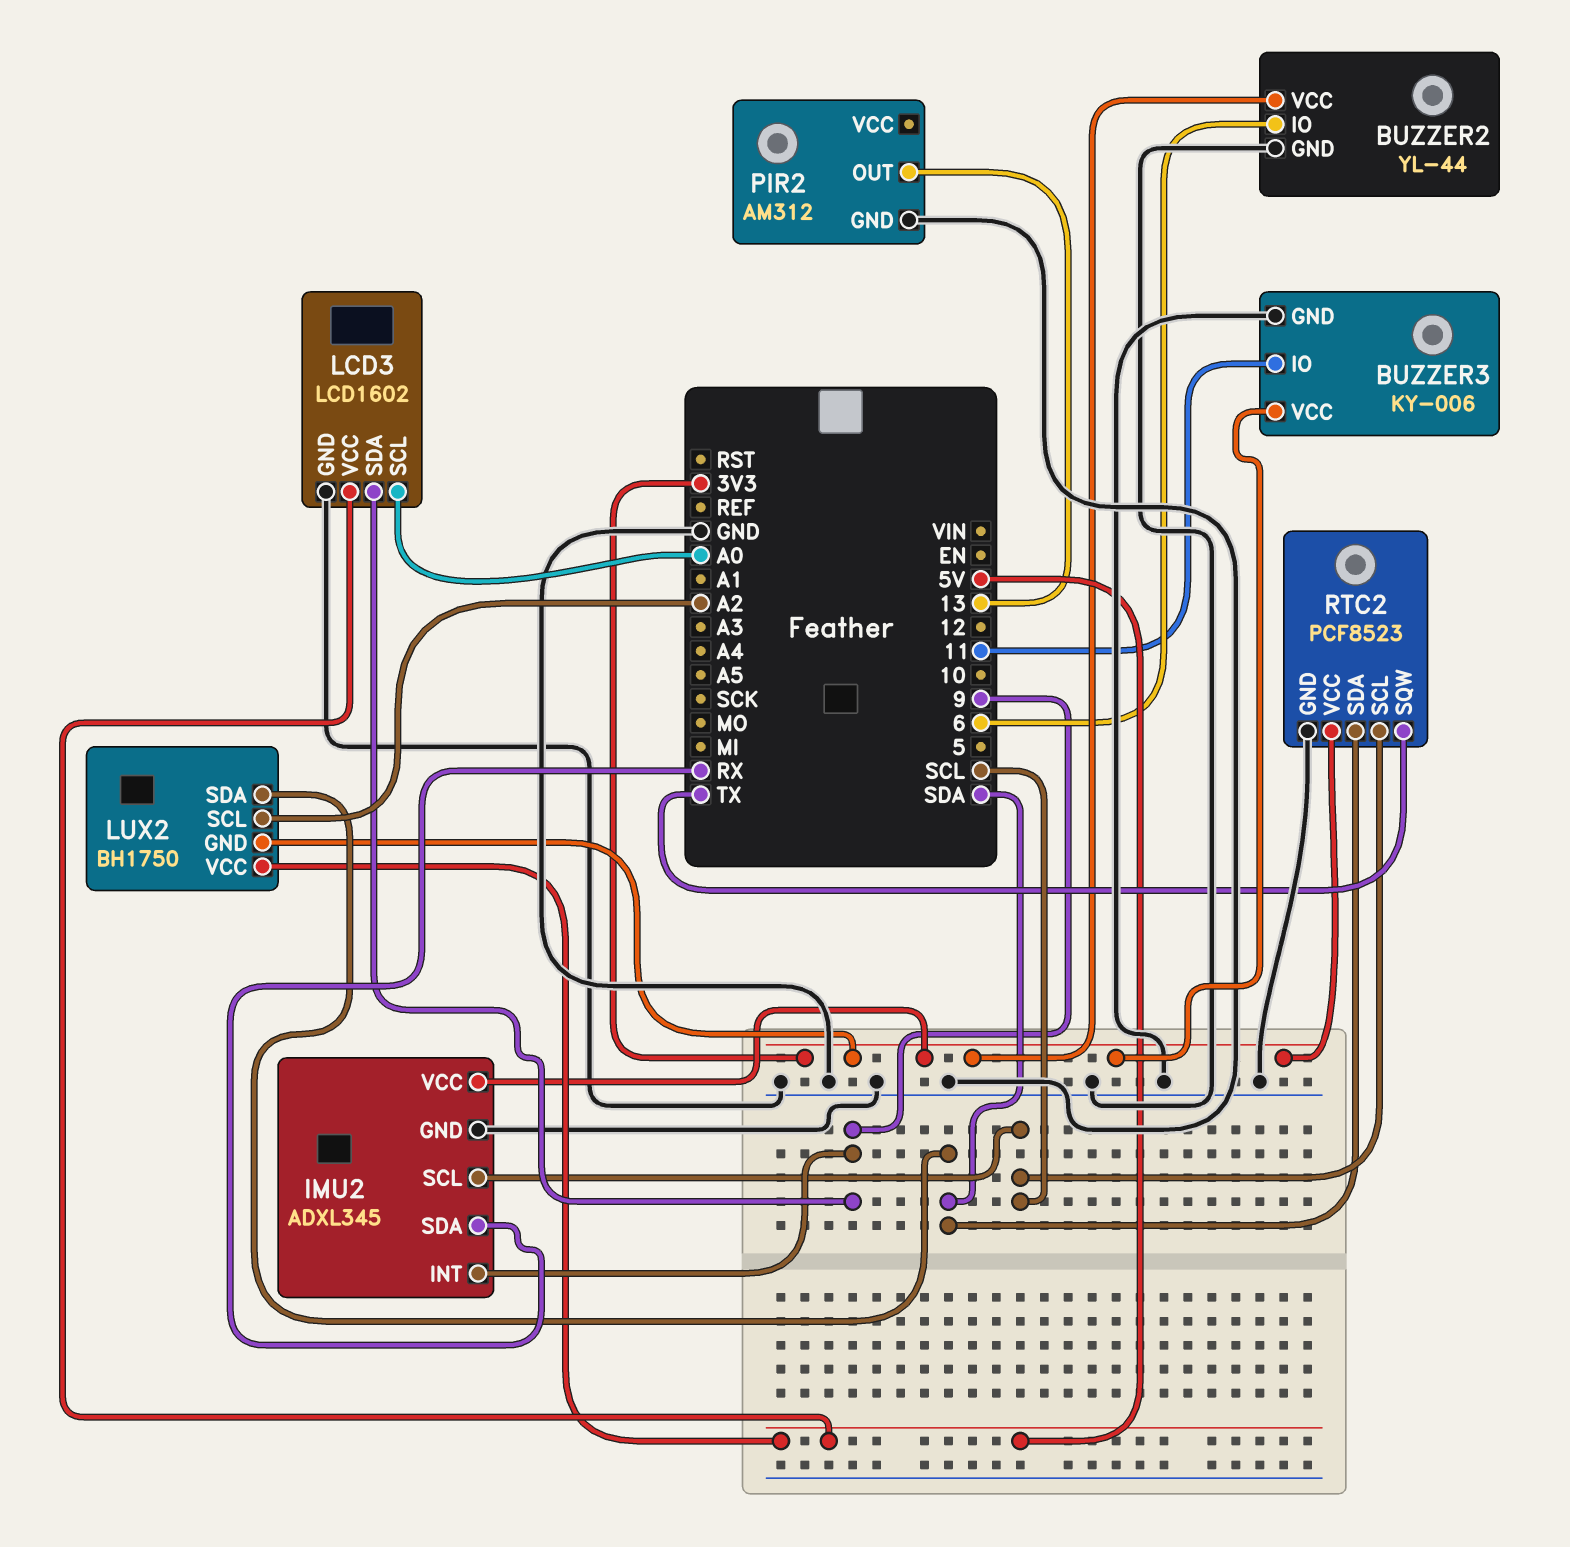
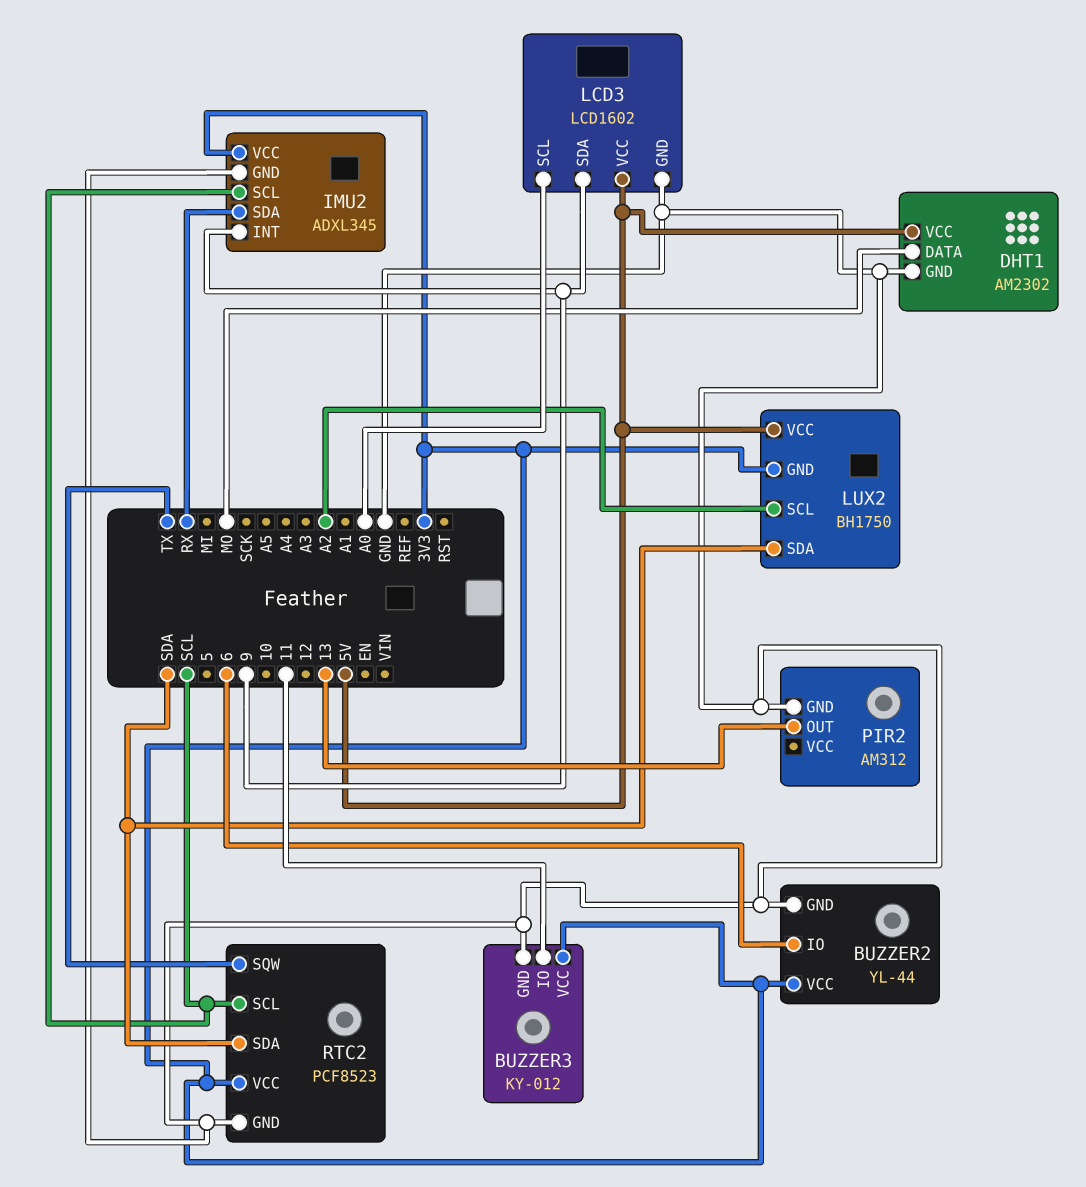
BUZZER3: KY-006 -> KY-012
DHT1: none -> AM2302
DHT1 pin DATA: none -> MO
DHT1 pin GND: none -> GND
DHT1 pin VCC: none -> 5V

